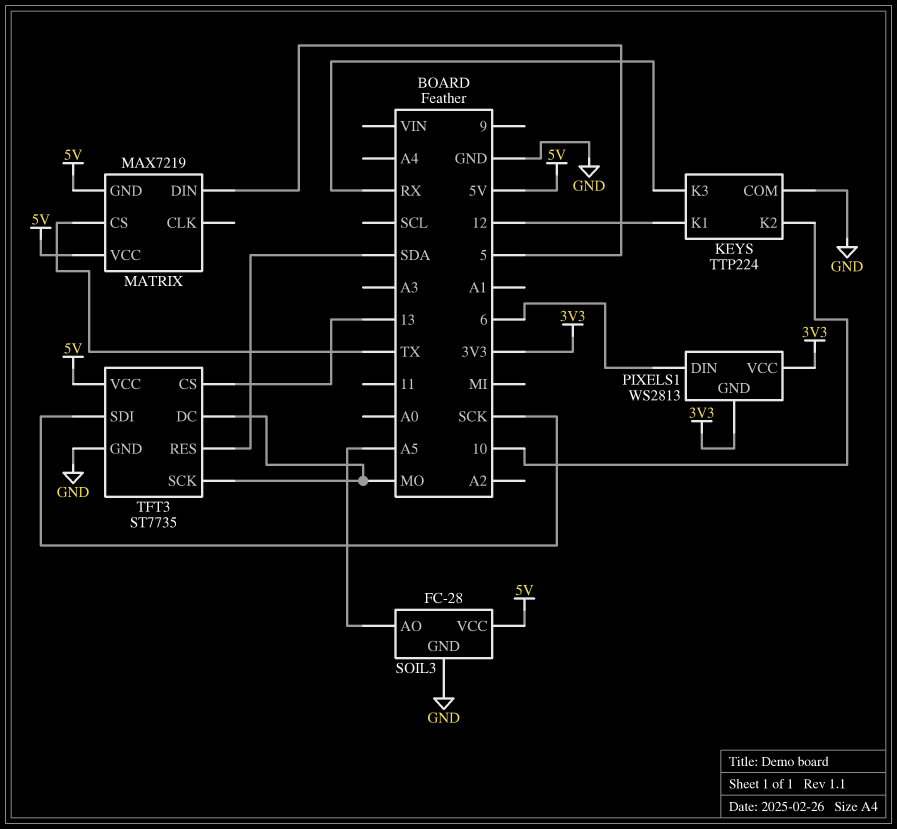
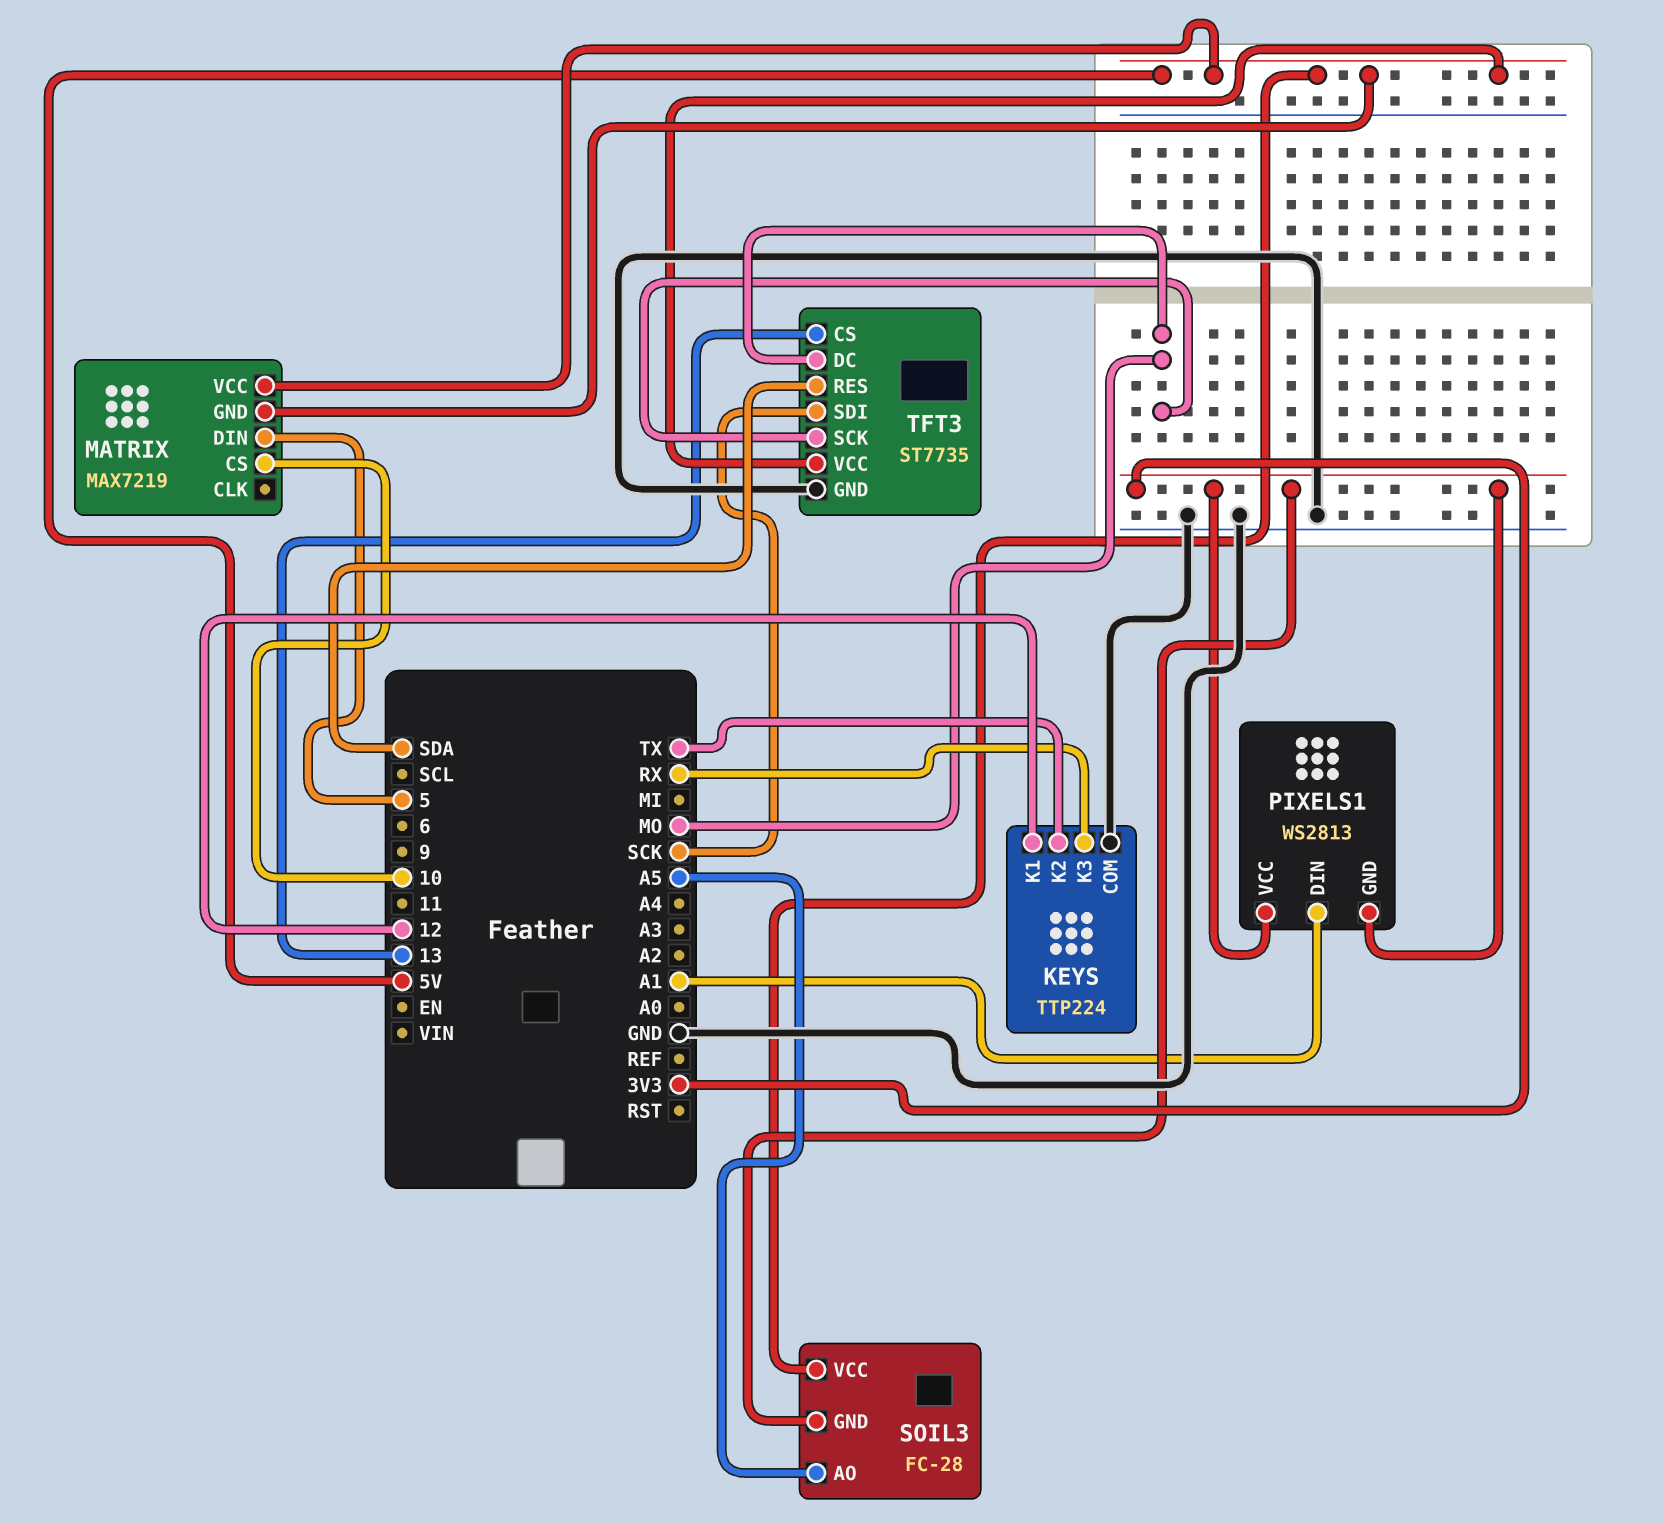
KEYS pin K2: 10 -> TX
MATRIX pin CS: TX -> 10
PIXELS1 pin DIN: 6 -> A1
SOIL3 pin GND: GND -> 3V3

